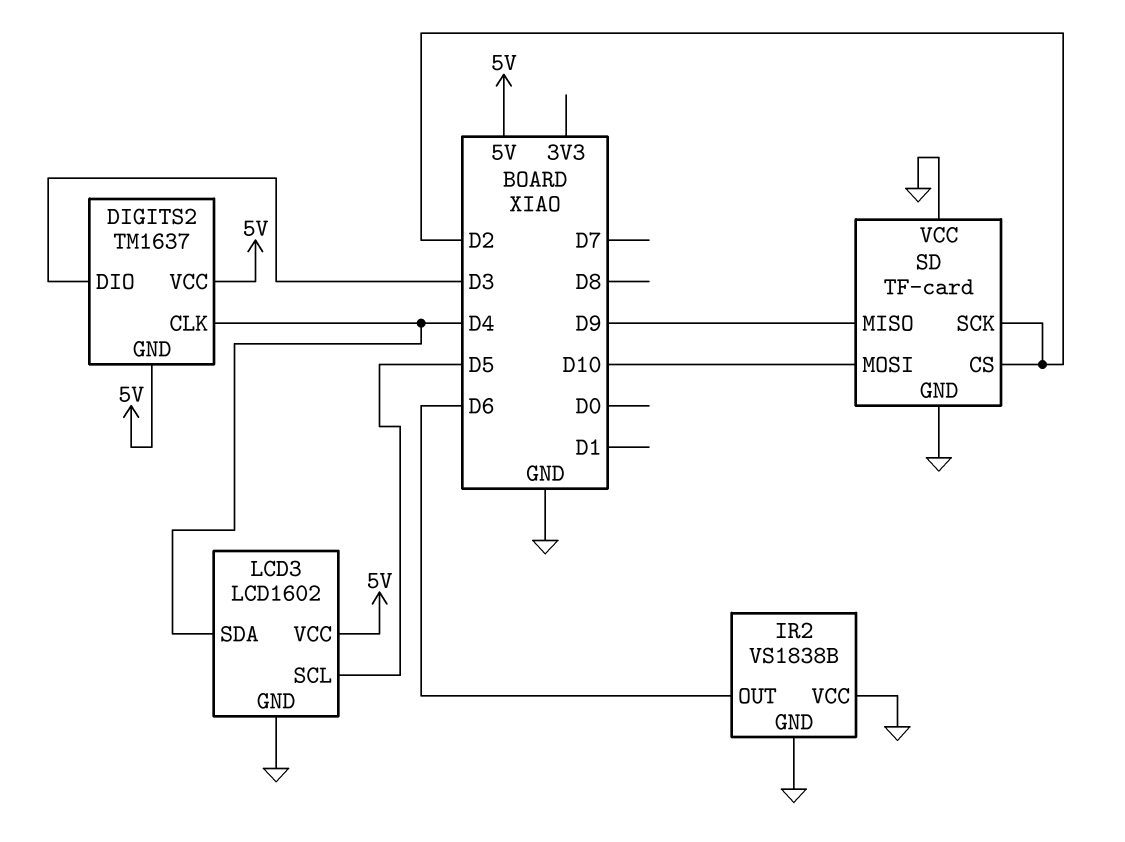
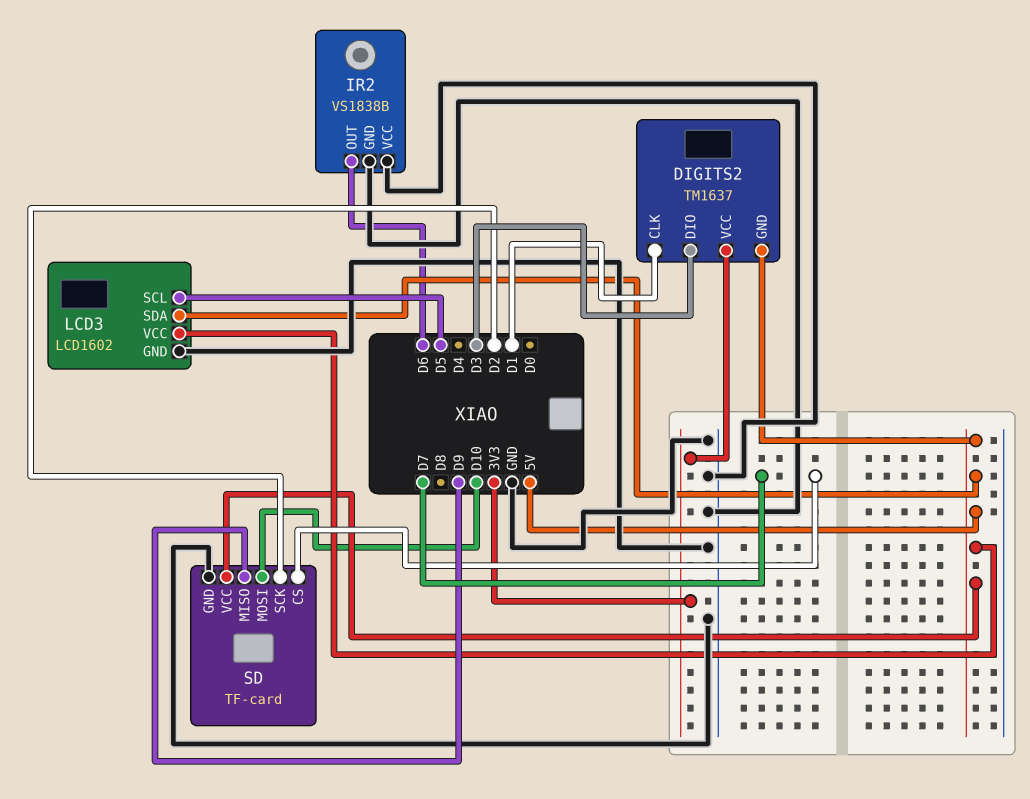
DIGITS2 pin CLK: D4 -> D1
DIGITS2 pin VCC: 5V -> 3V3
LCD3 pin SDA: D4 -> 5V
SD pin CS: D2 -> D7
SD pin VCC: GND -> 5V

